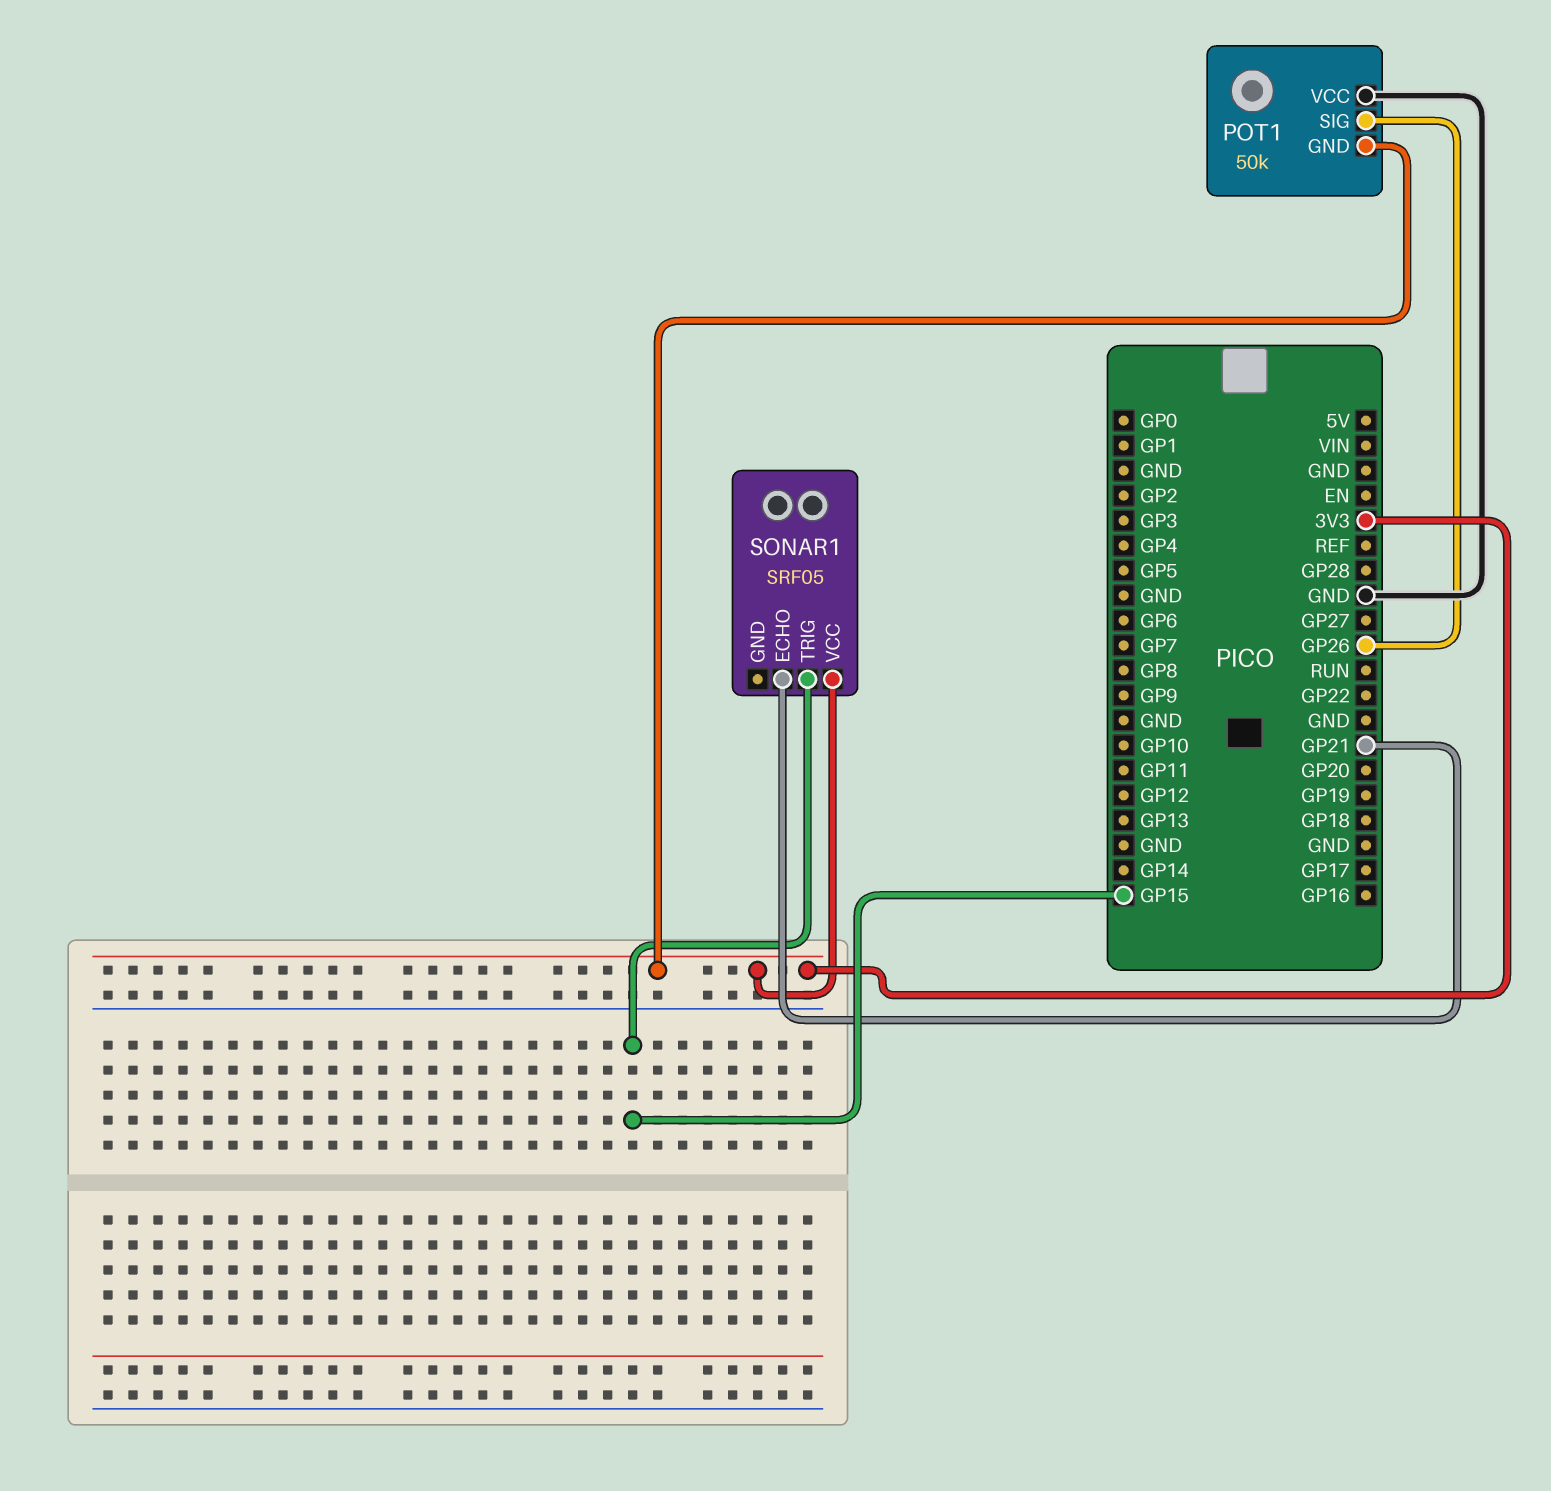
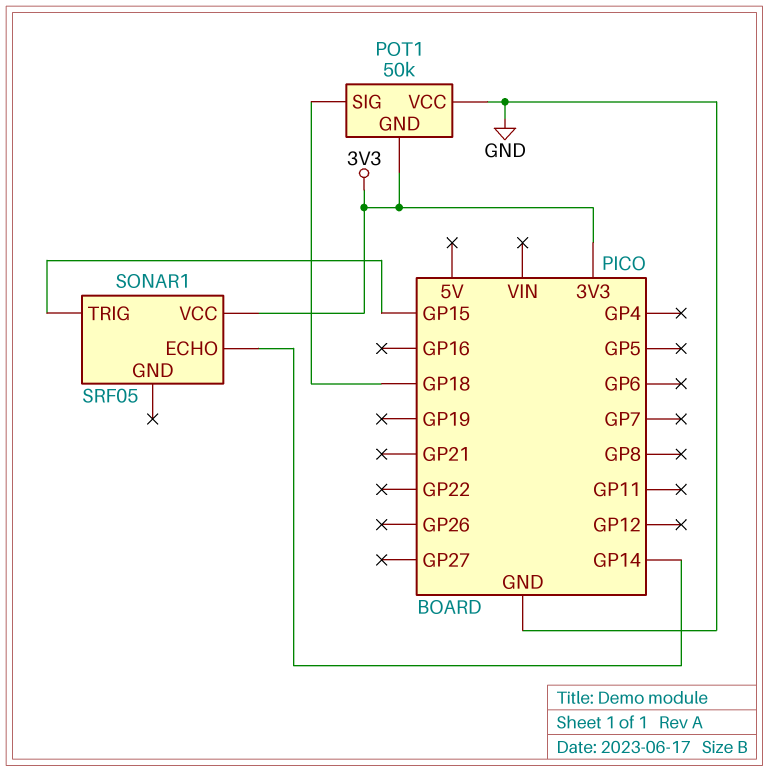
POT1 pin SIG: GP26 -> GP18
SONAR1 pin ECHO: GP21 -> GP14

